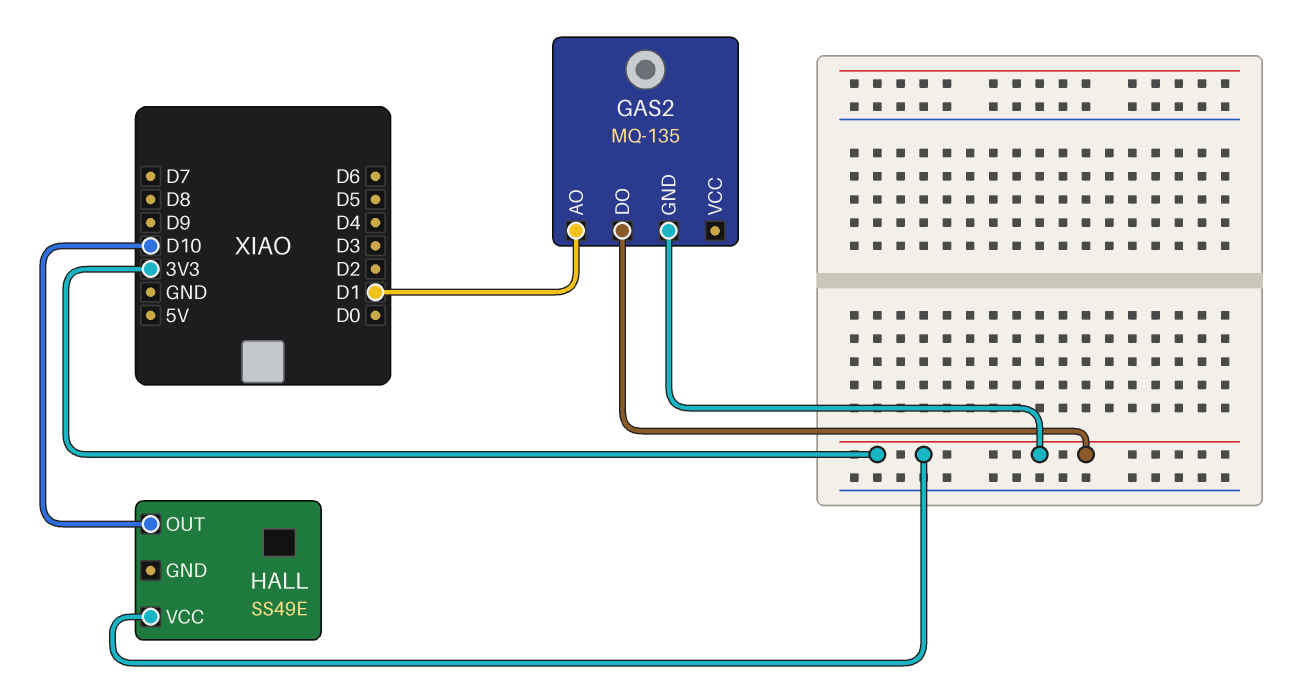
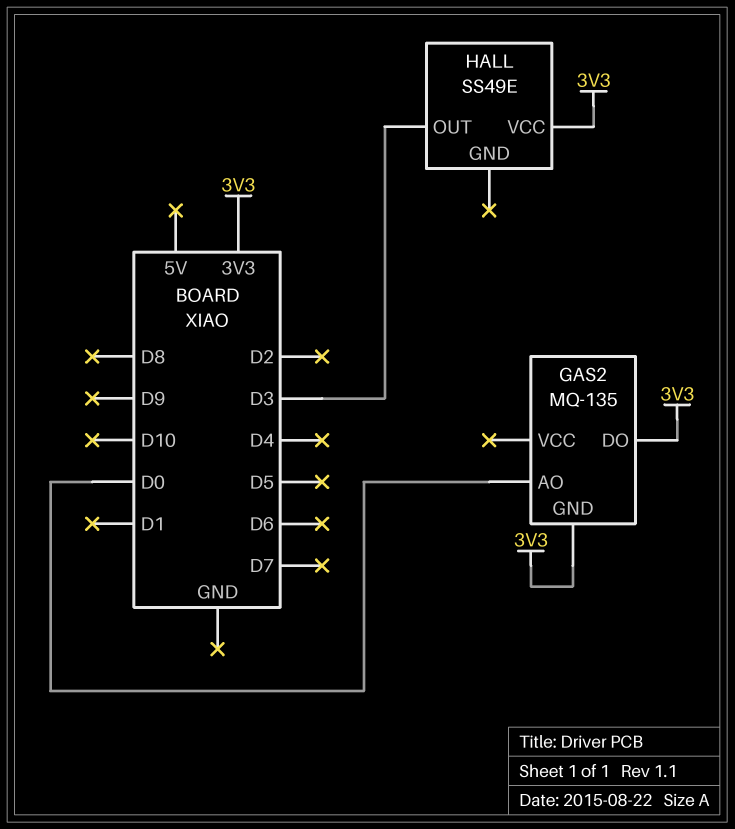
GAS2 pin AO: D1 -> D0
HALL pin OUT: D10 -> D3

